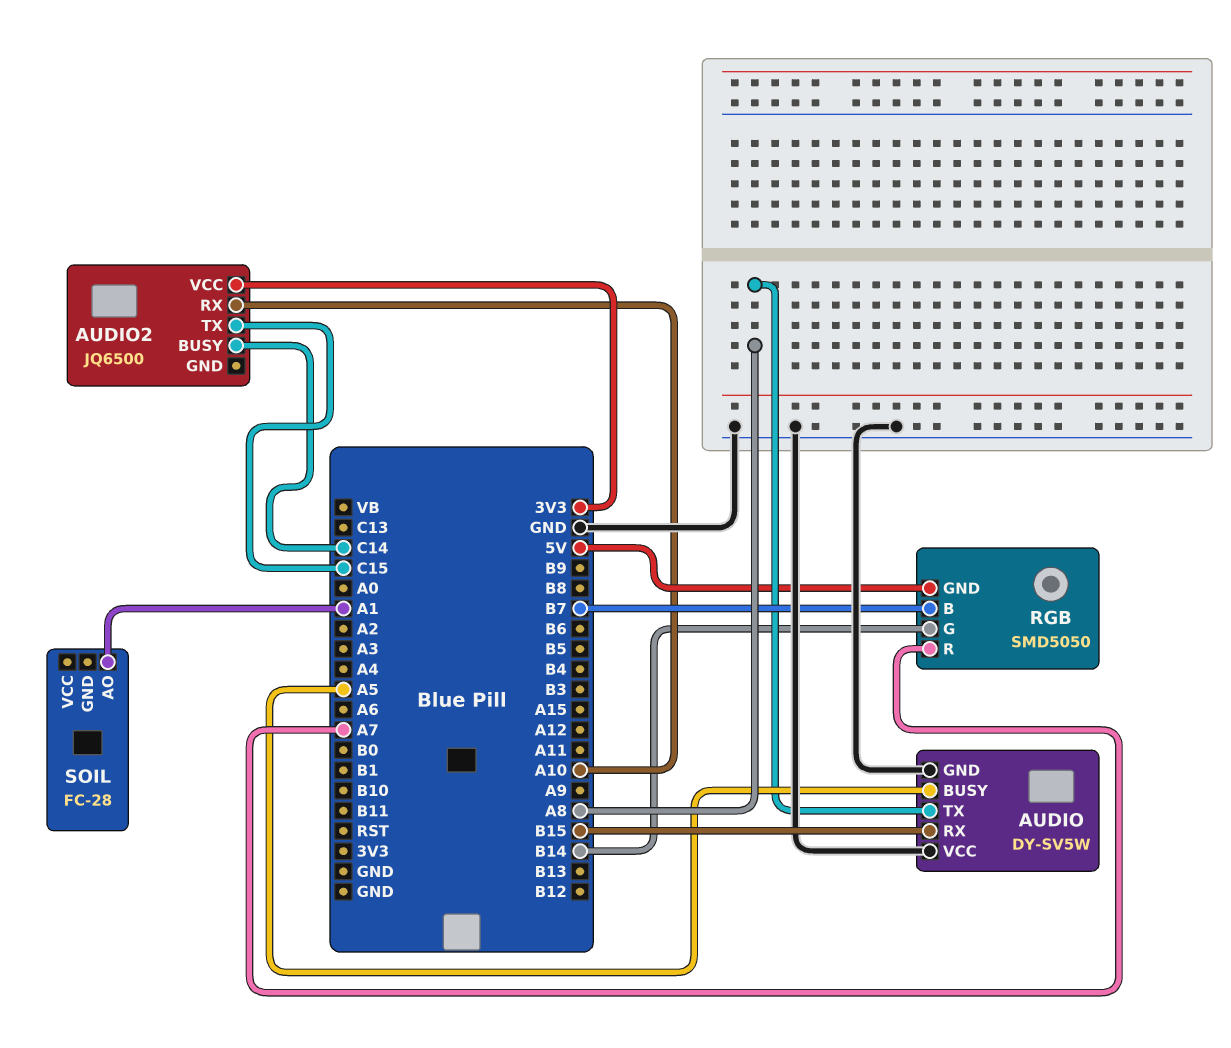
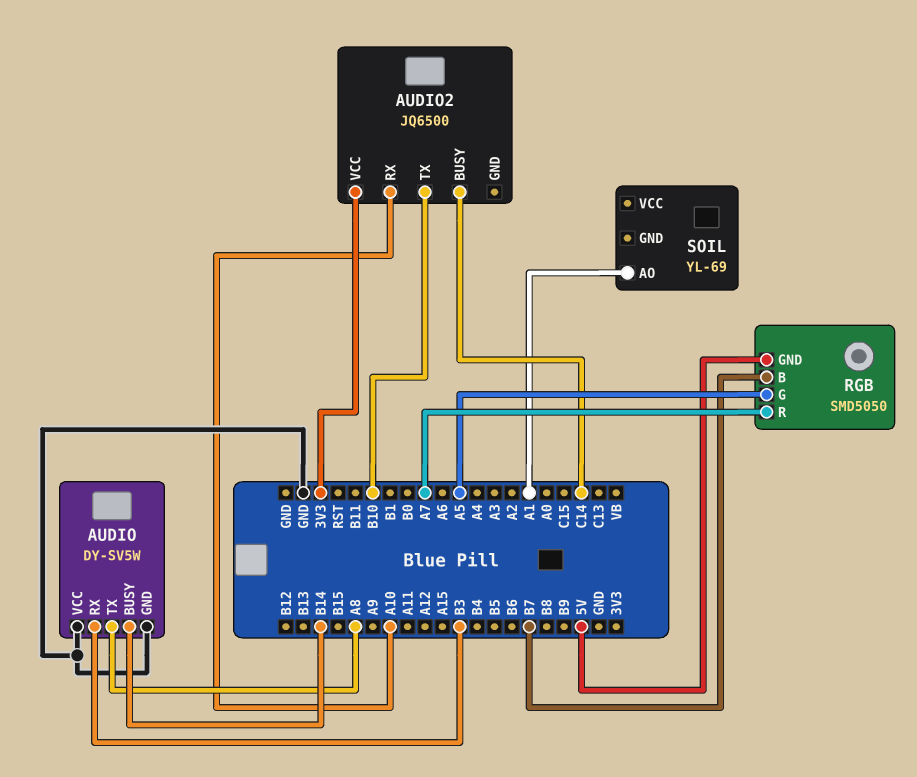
AUDIO pin BUSY: A5 -> B14
AUDIO pin RX: B15 -> B3
AUDIO2 pin TX: C15 -> B10
RGB pin G: B14 -> A5
SOIL: FC-28 -> YL-69

